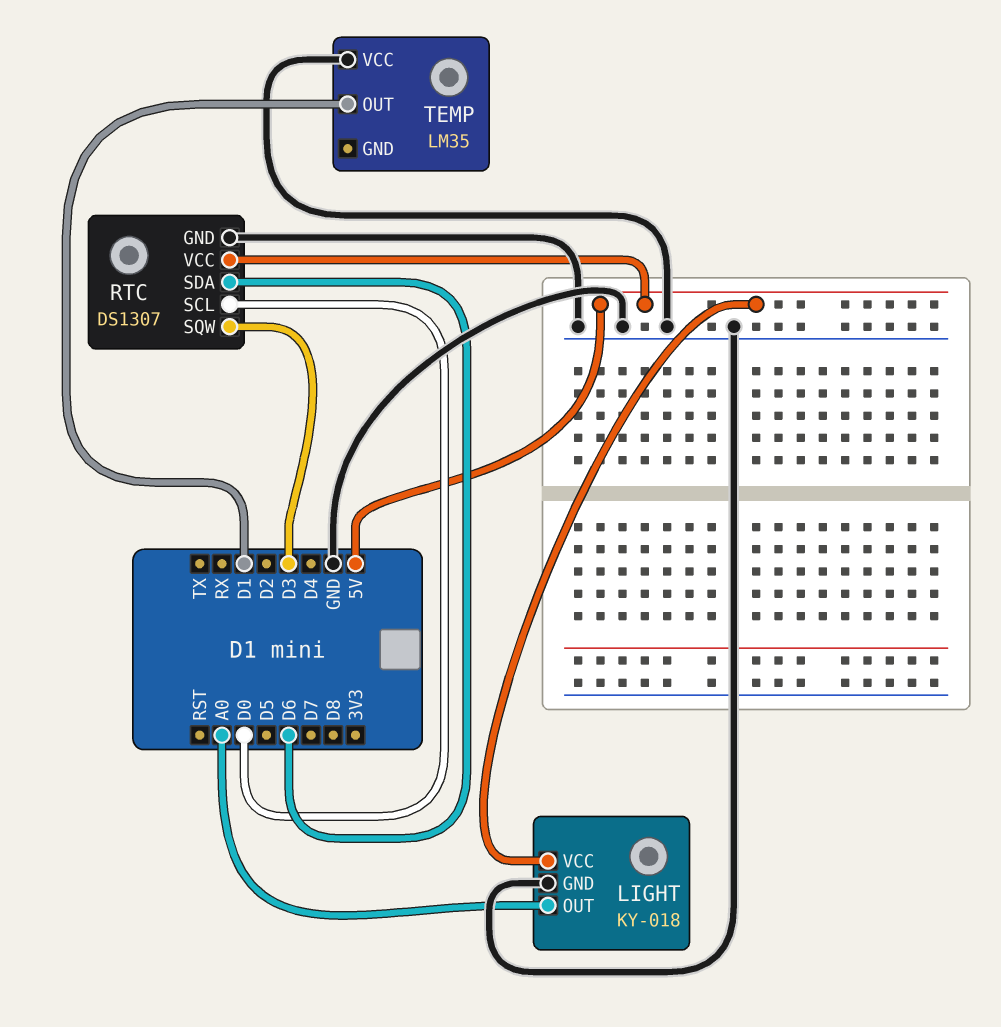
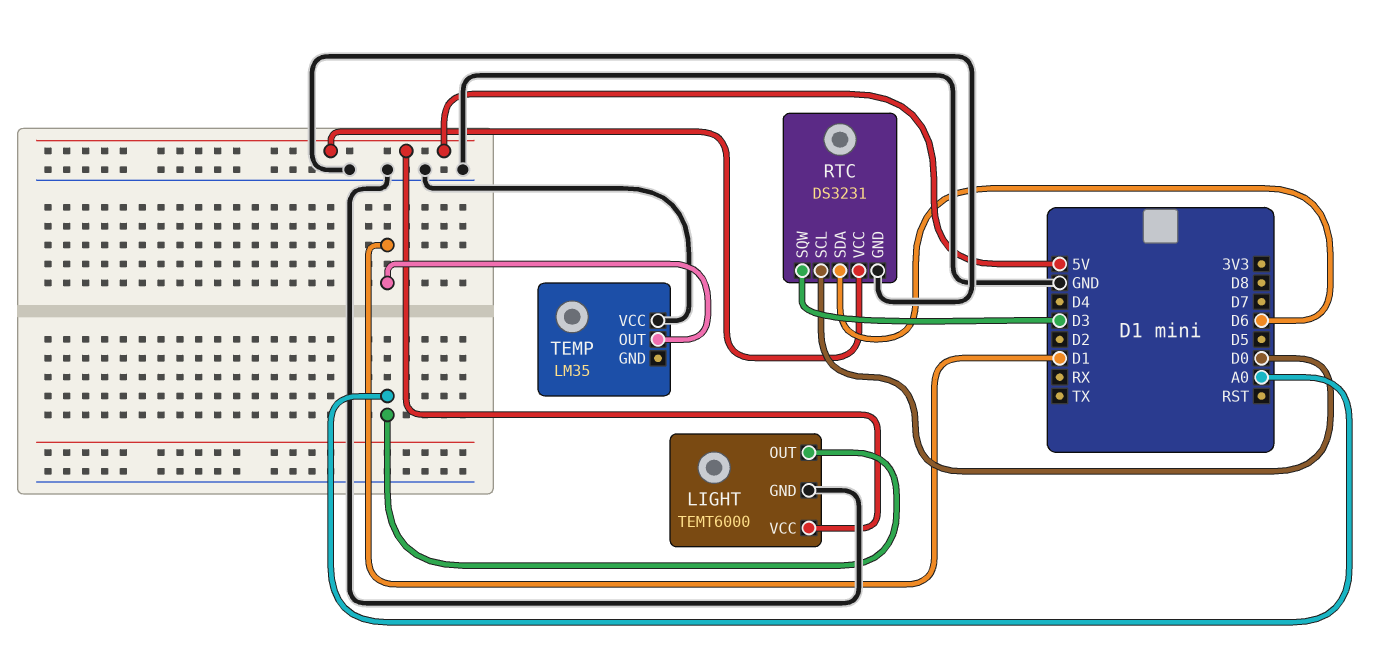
LIGHT: KY-018 -> TEMT6000
RTC: DS1307 -> DS3231

